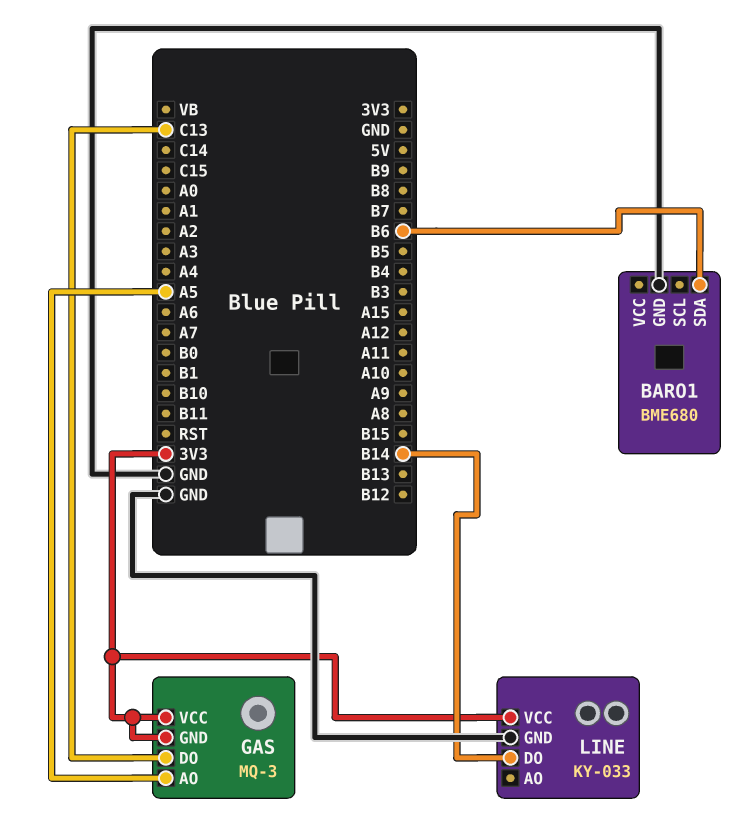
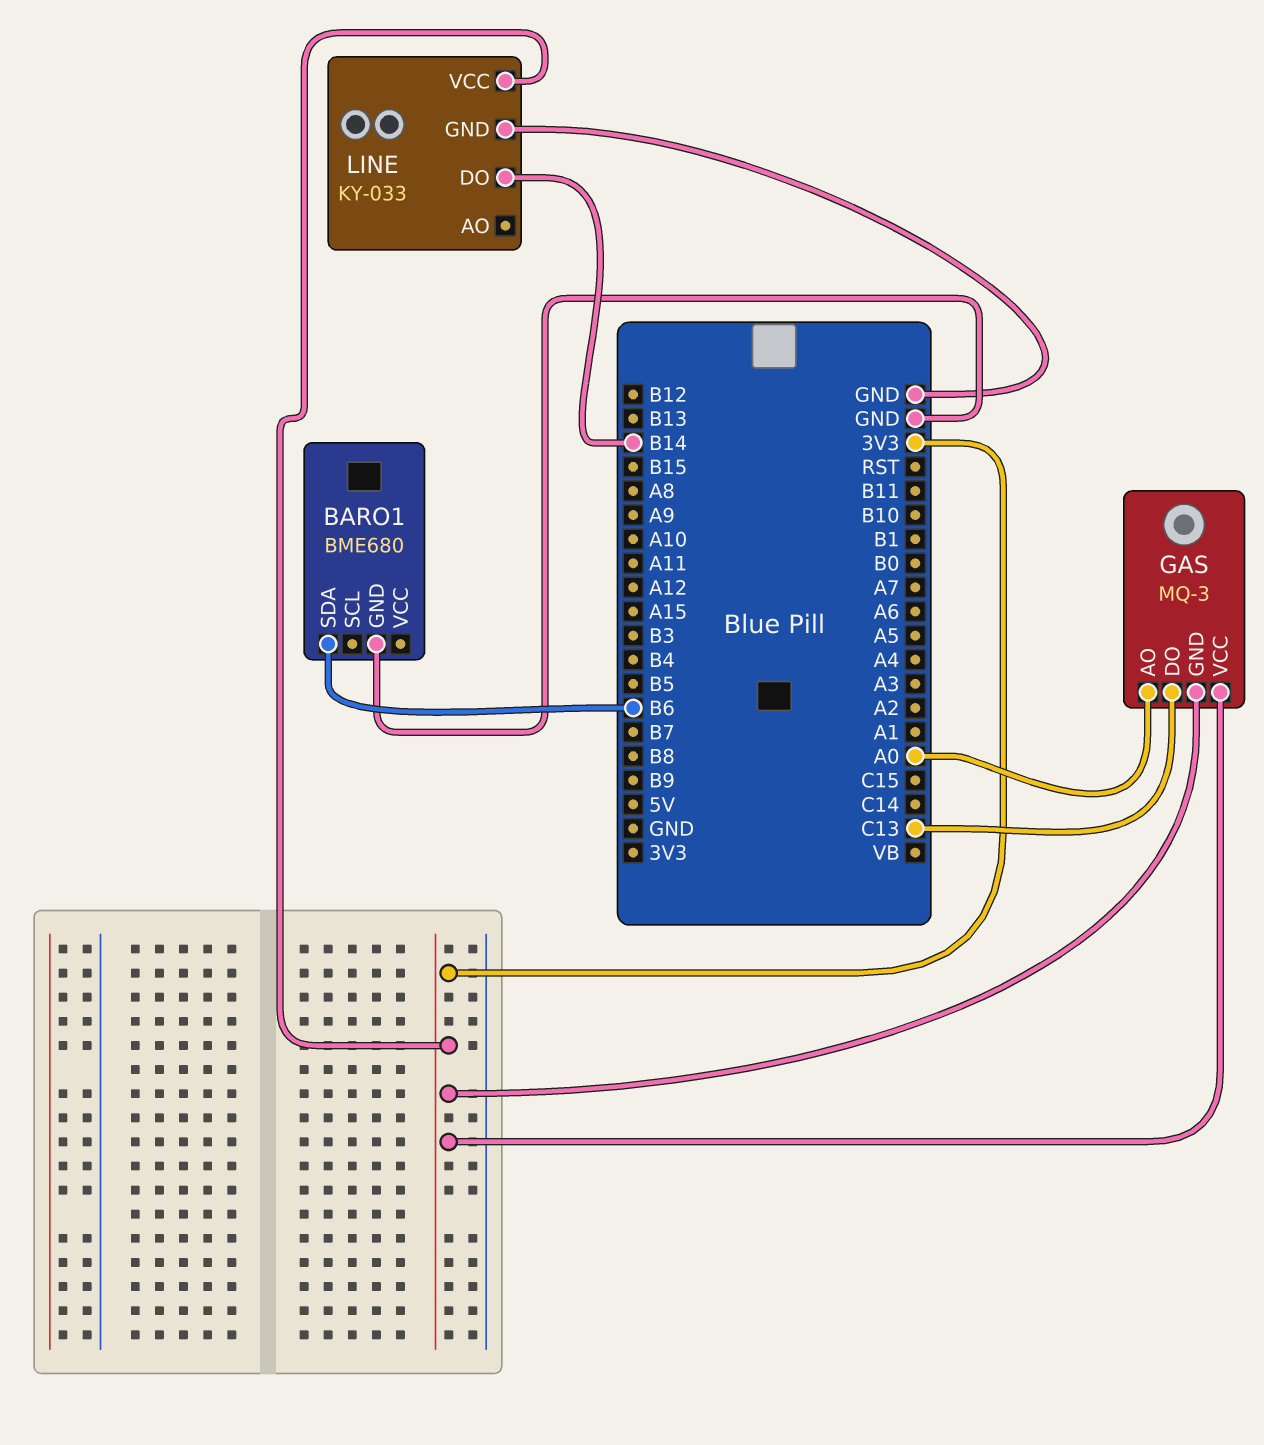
GAS pin AO: A5 -> A0

